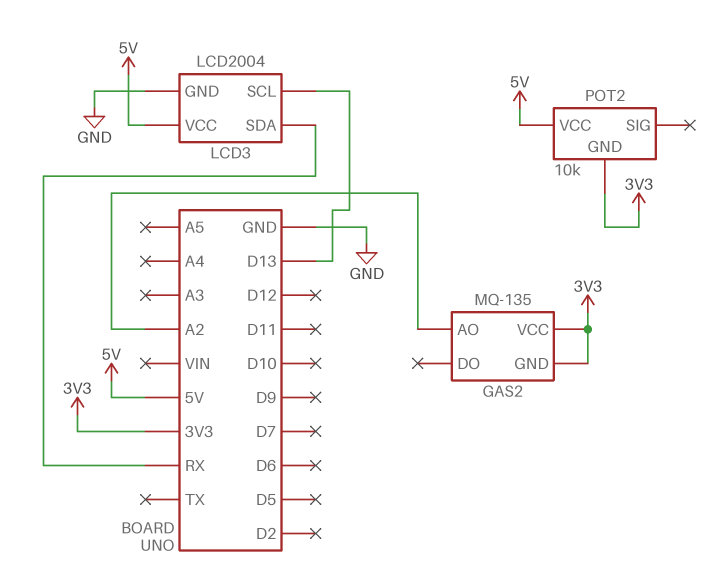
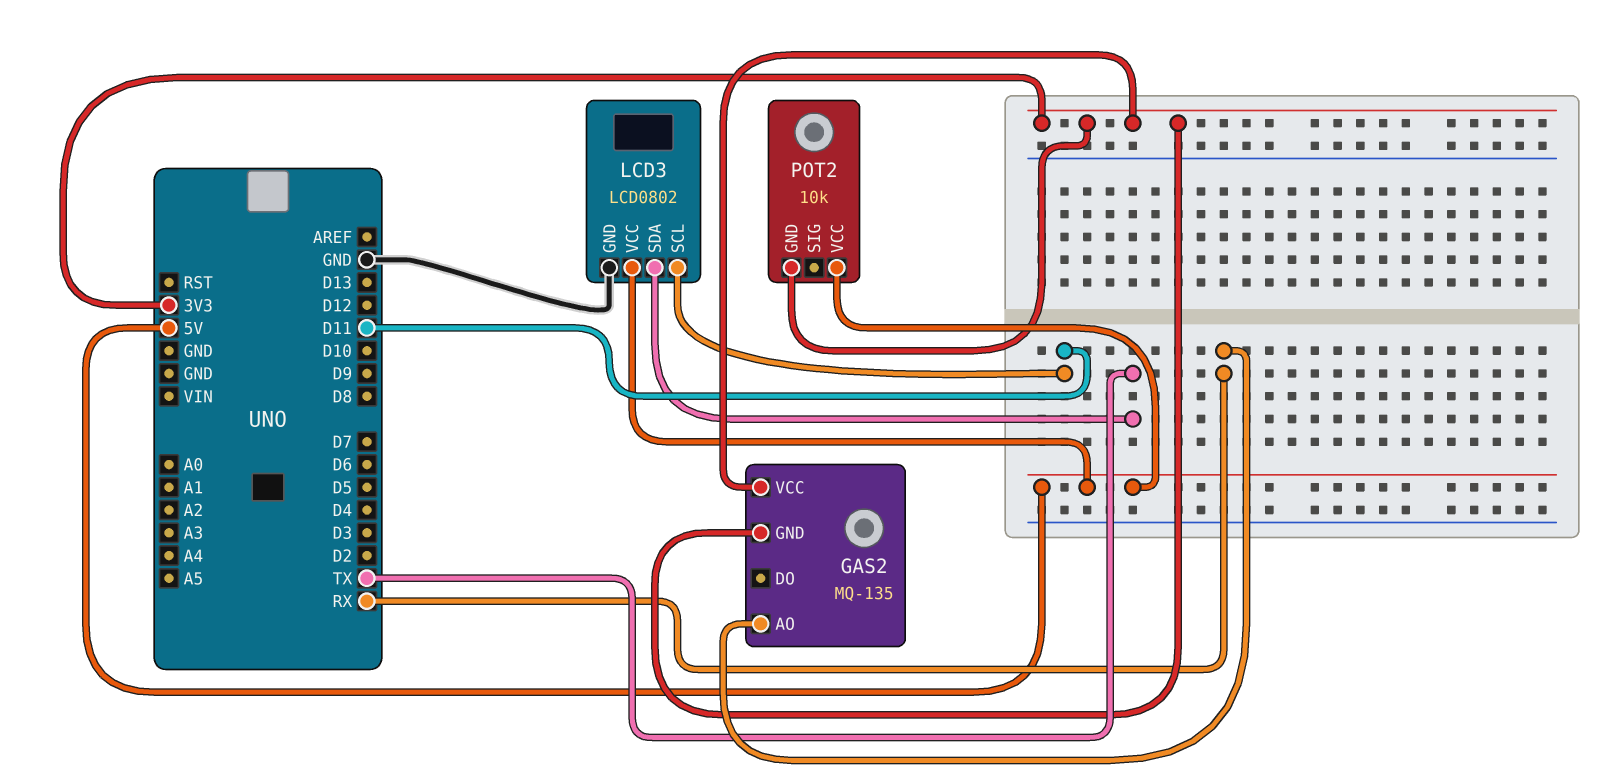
GAS2 pin AO: A2 -> RX
LCD3: LCD2004 -> LCD0802
LCD3 pin SCL: D13 -> D11
LCD3 pin SDA: RX -> TX

